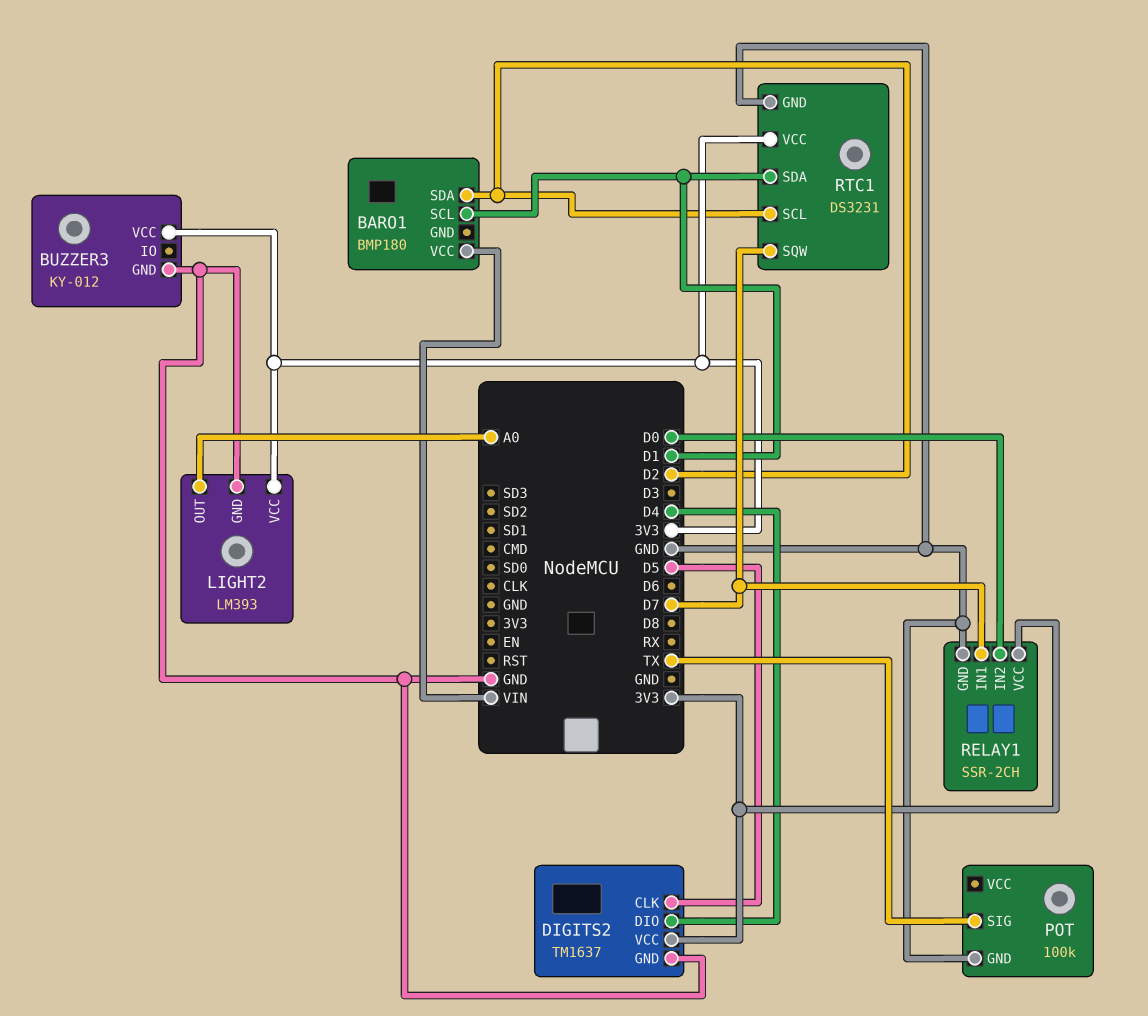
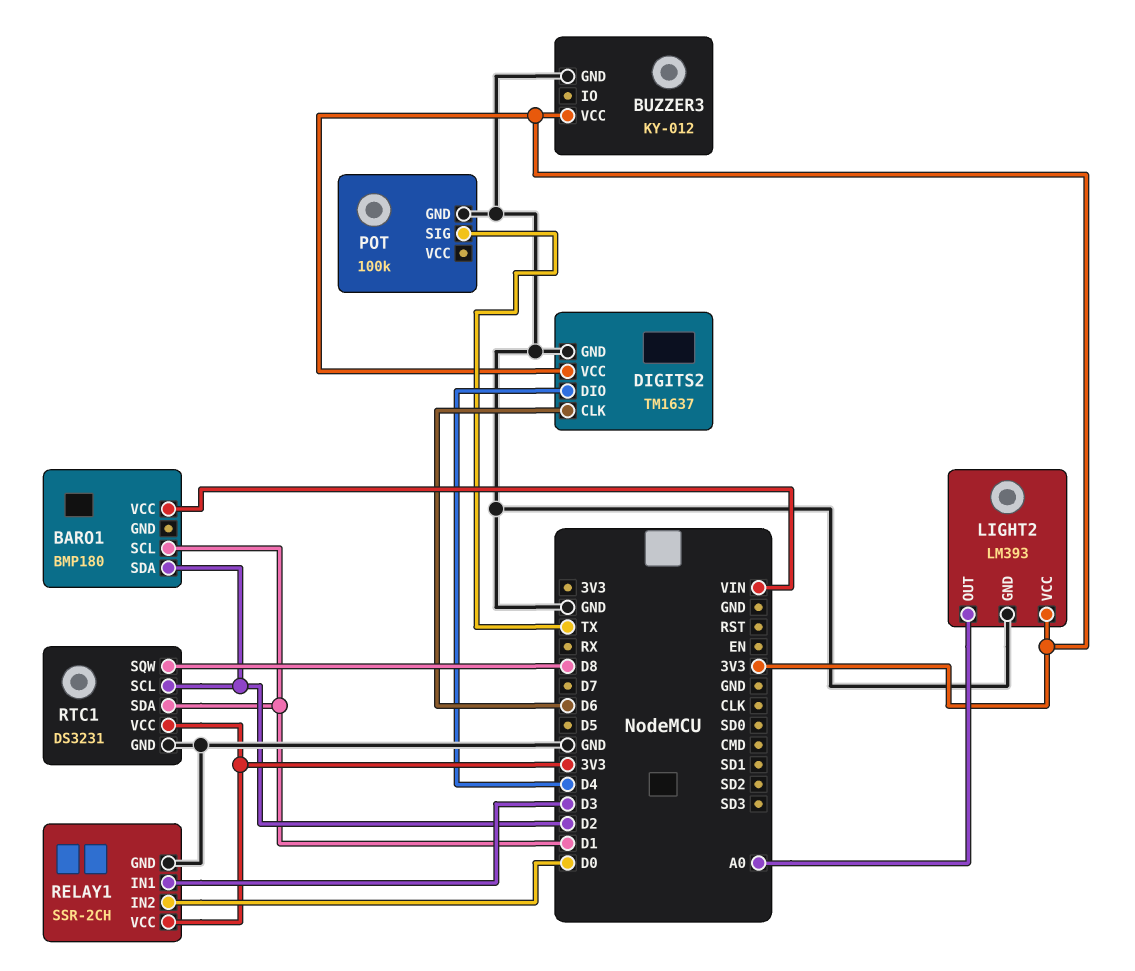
DIGITS2 pin CLK: D5 -> D6
RELAY1 pin IN1: D7 -> D3
RTC1 pin SQW: D7 -> D8

